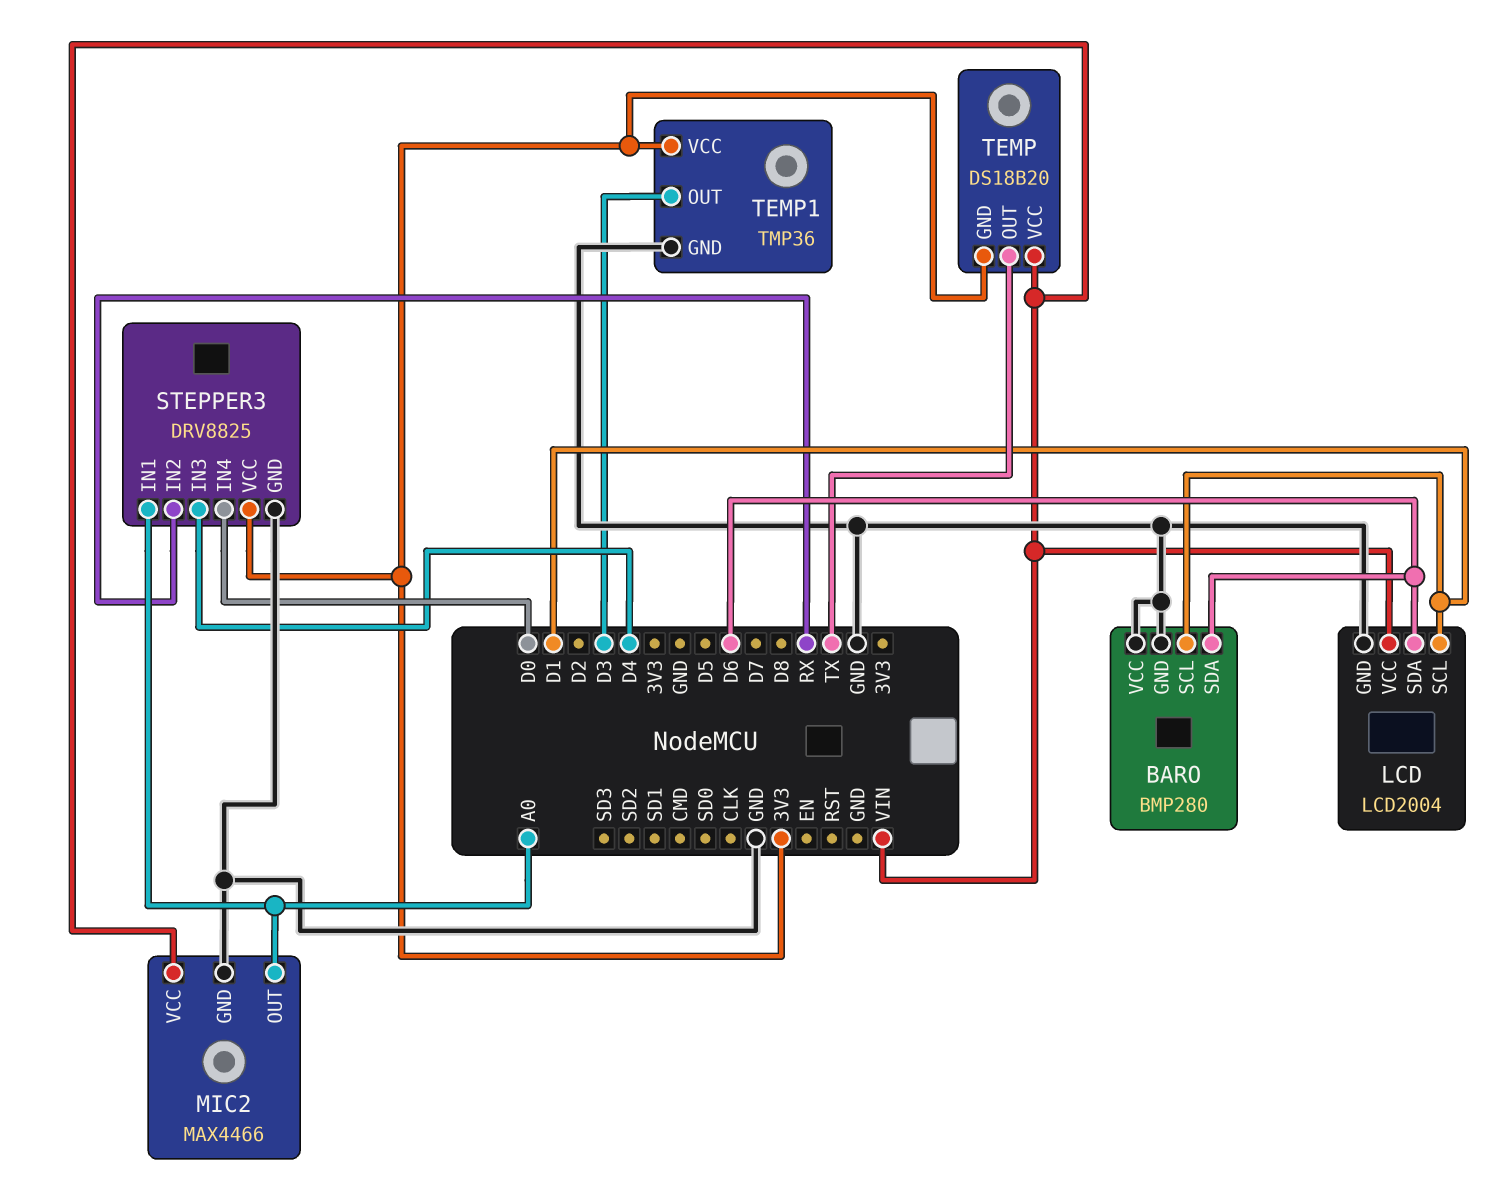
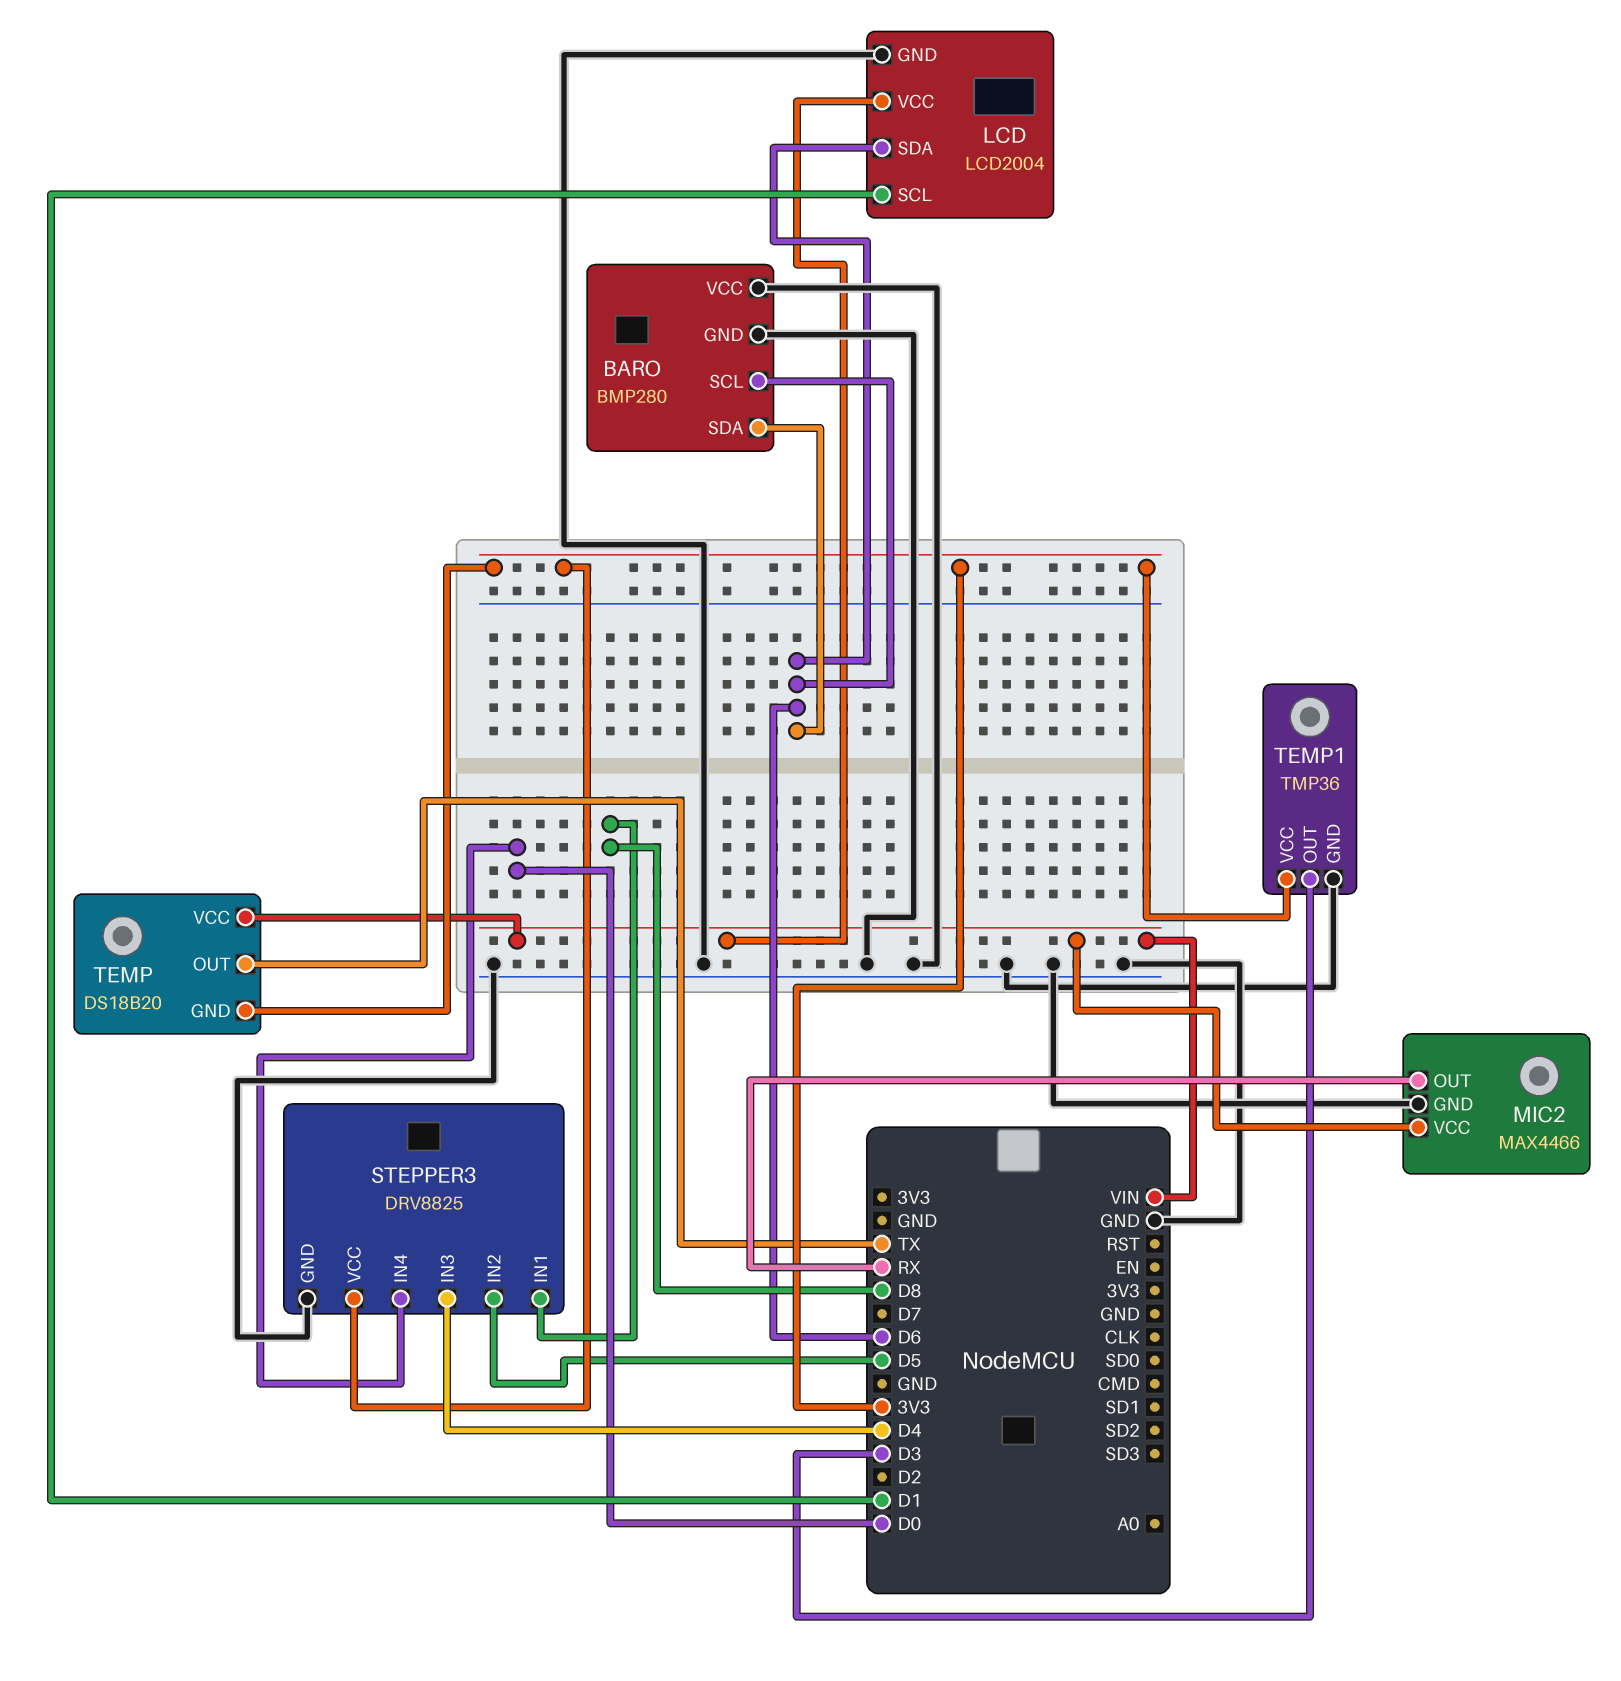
BARO pin SCL: D1 -> D6
MIC2 pin OUT: A0 -> RX
STEPPER3 pin IN1: A0 -> D8
STEPPER3 pin IN2: RX -> D5

